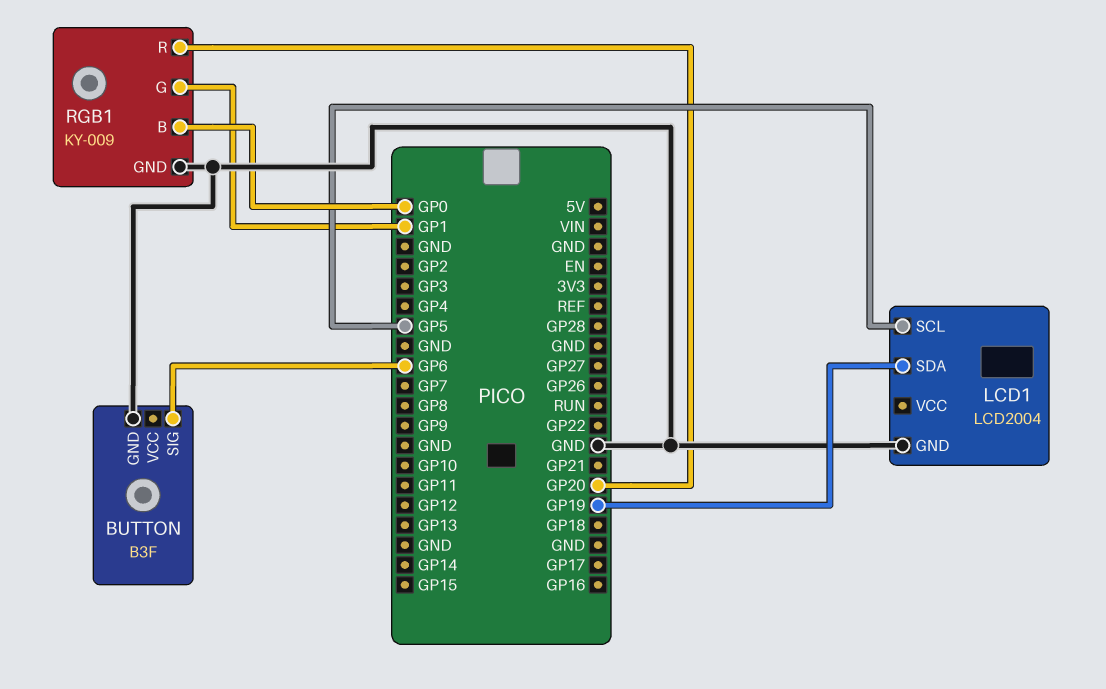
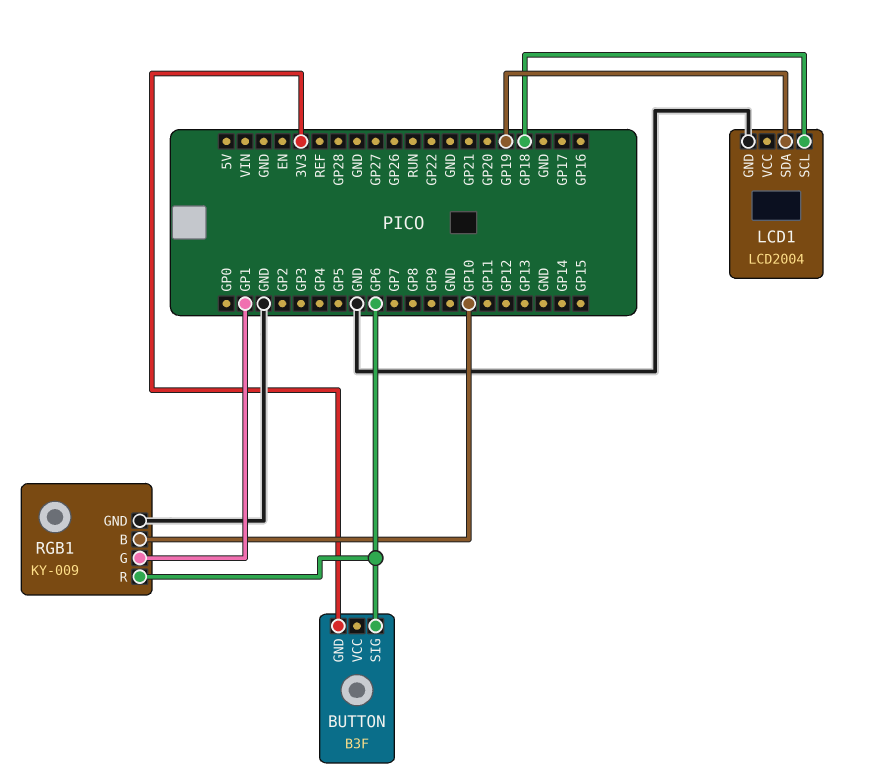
BUTTON pin GND: GND -> 3V3
LCD1 pin SCL: GP5 -> GP18
RGB1 pin B: GP0 -> GP10
RGB1 pin R: GP20 -> GP6

